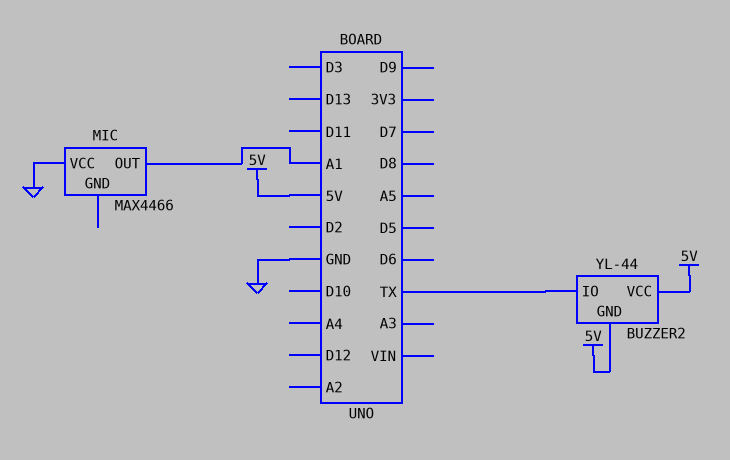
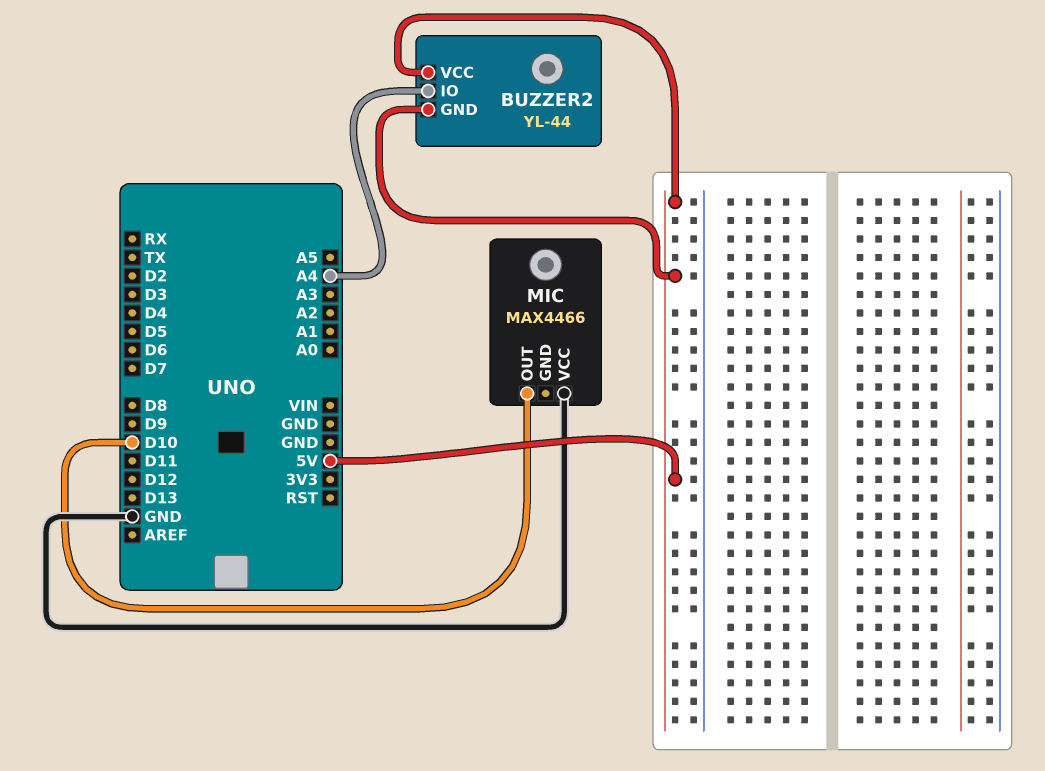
BUZZER2 pin IO: TX -> A4
MIC pin OUT: A1 -> D10

